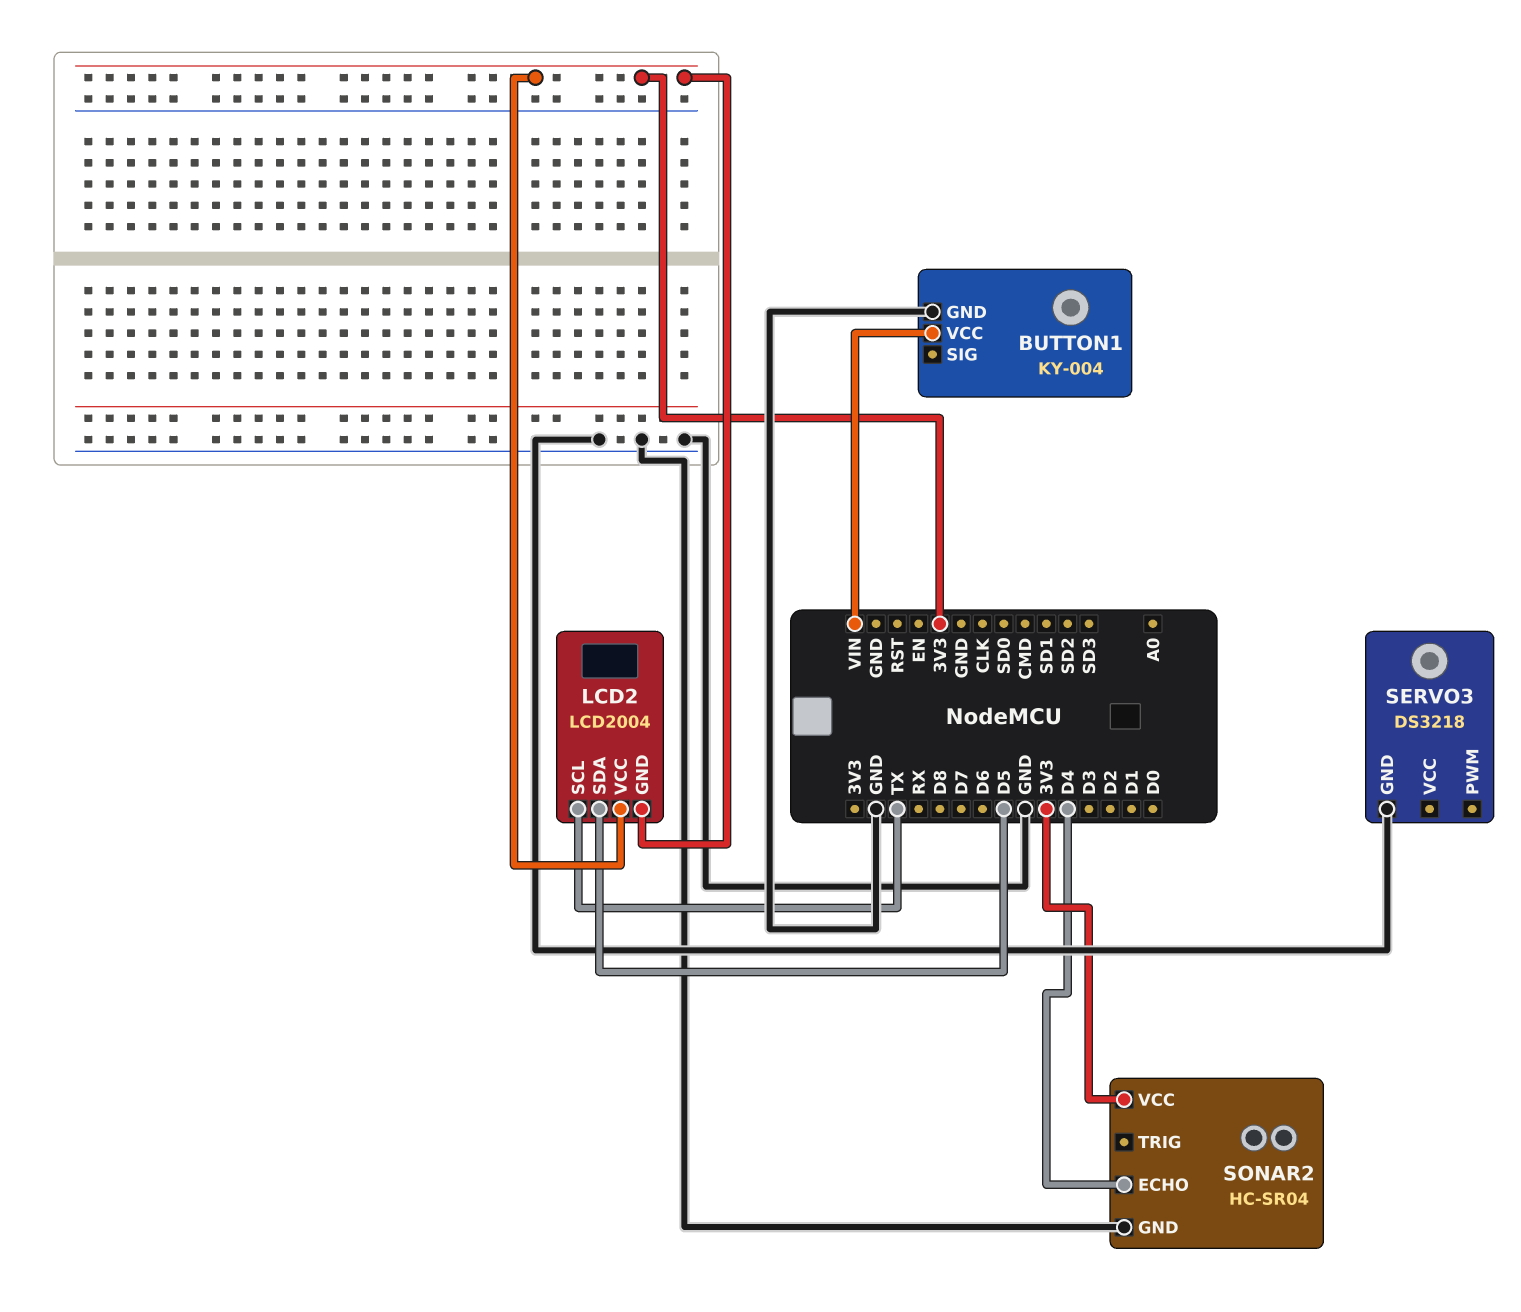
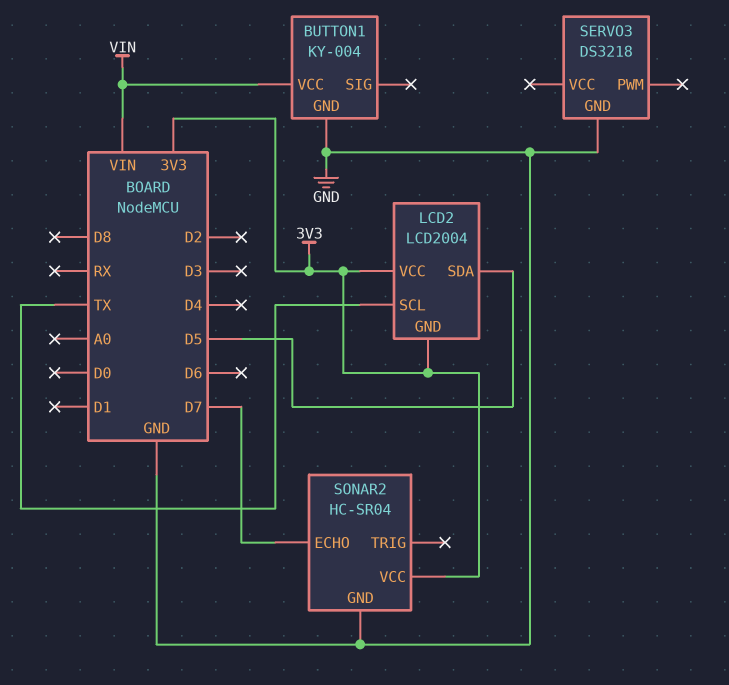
SONAR2 pin ECHO: D4 -> D7

